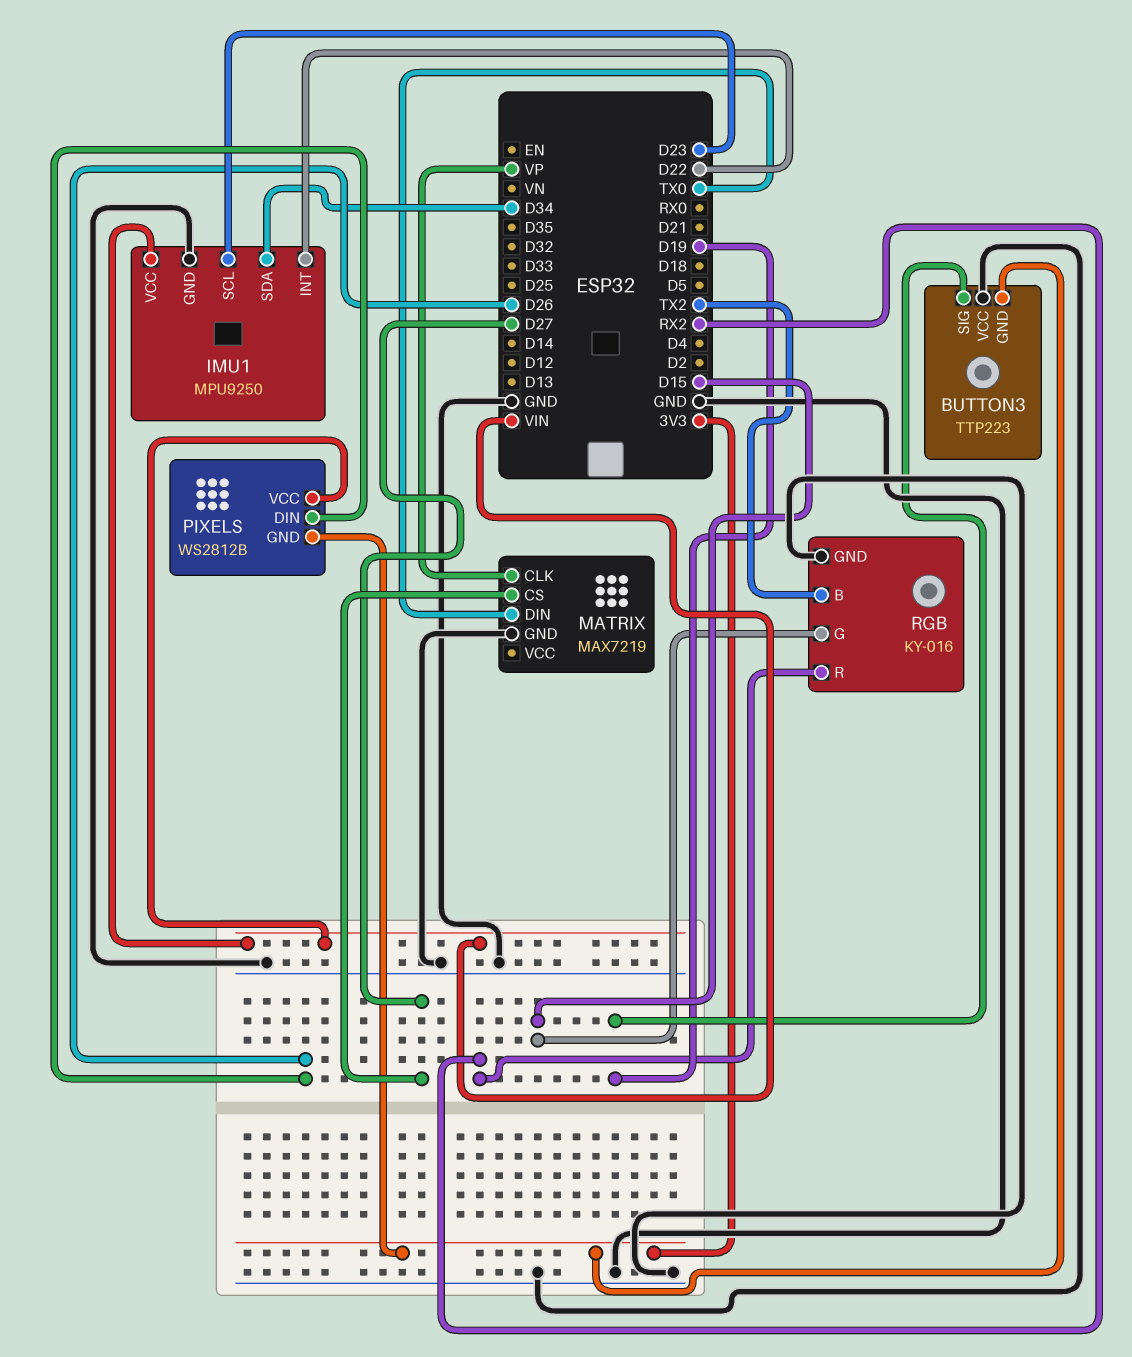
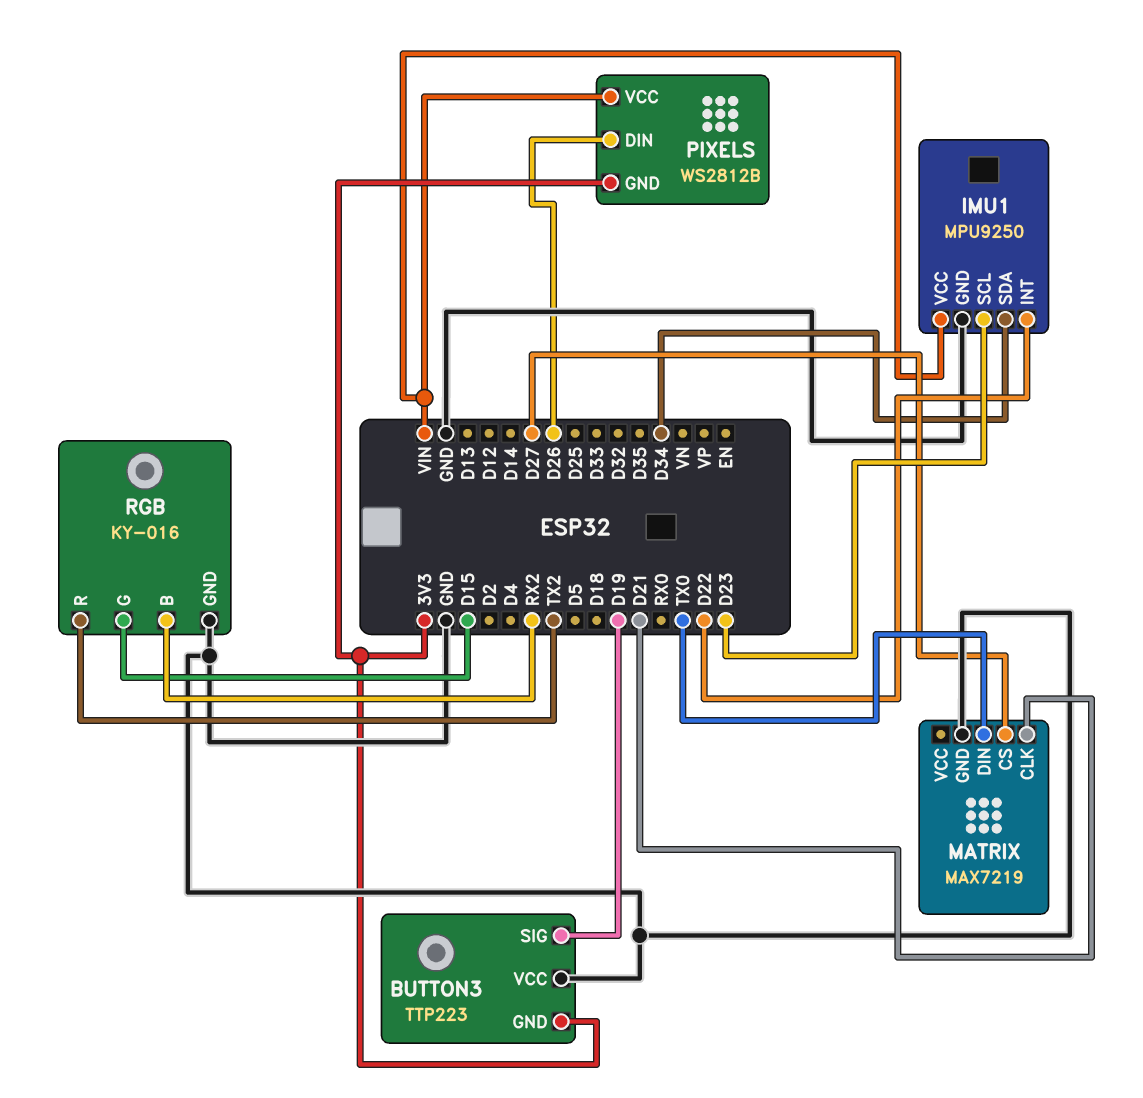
MATRIX pin CLK: VP -> D21
RGB pin B: TX2 -> RX2
RGB pin R: RX2 -> TX2

